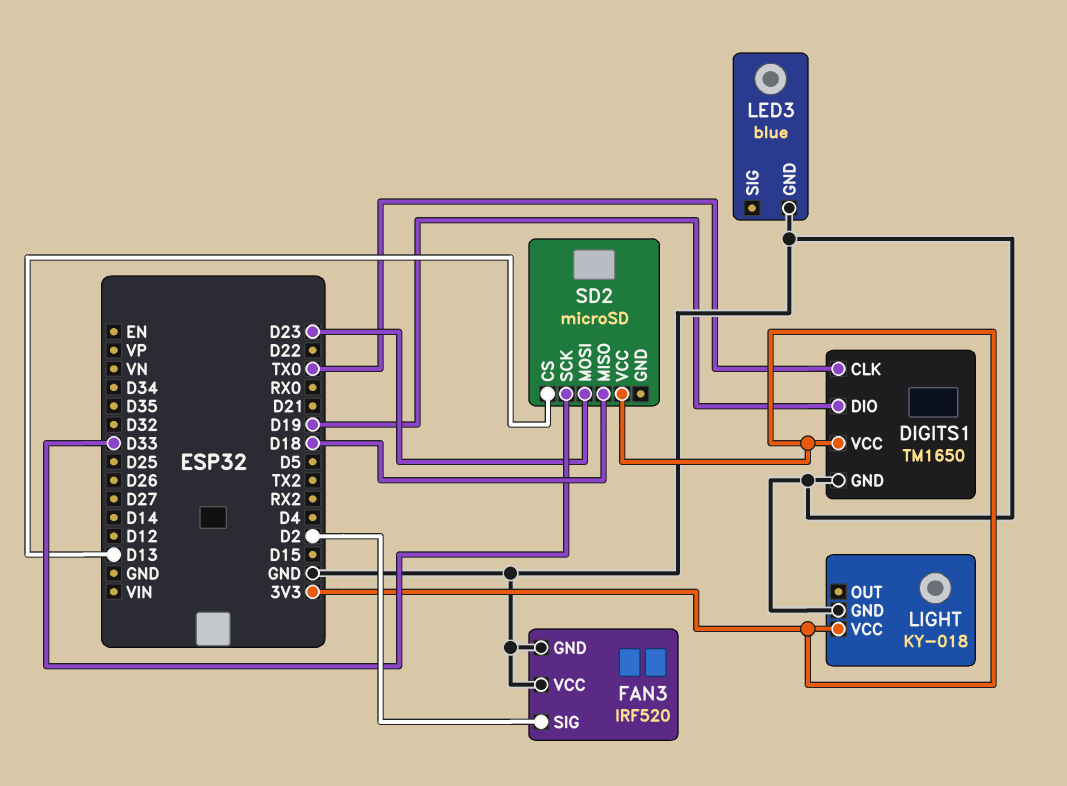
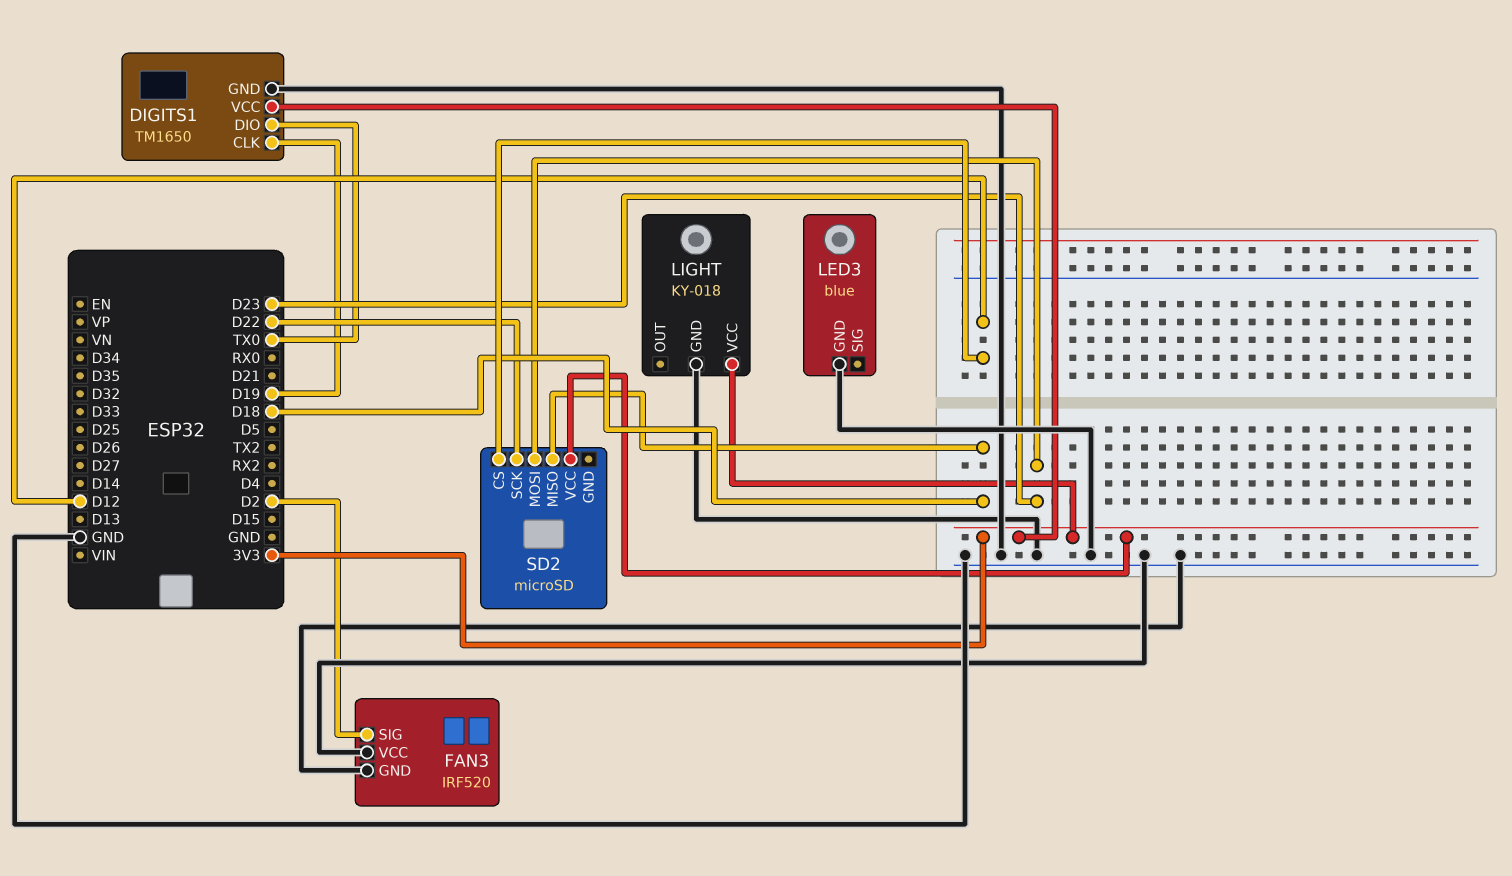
DIGITS1 pin CLK: TX0 -> D19
DIGITS1 pin DIO: D19 -> TX0
SD2 pin CS: D13 -> D12
SD2 pin SCK: D33 -> D22

